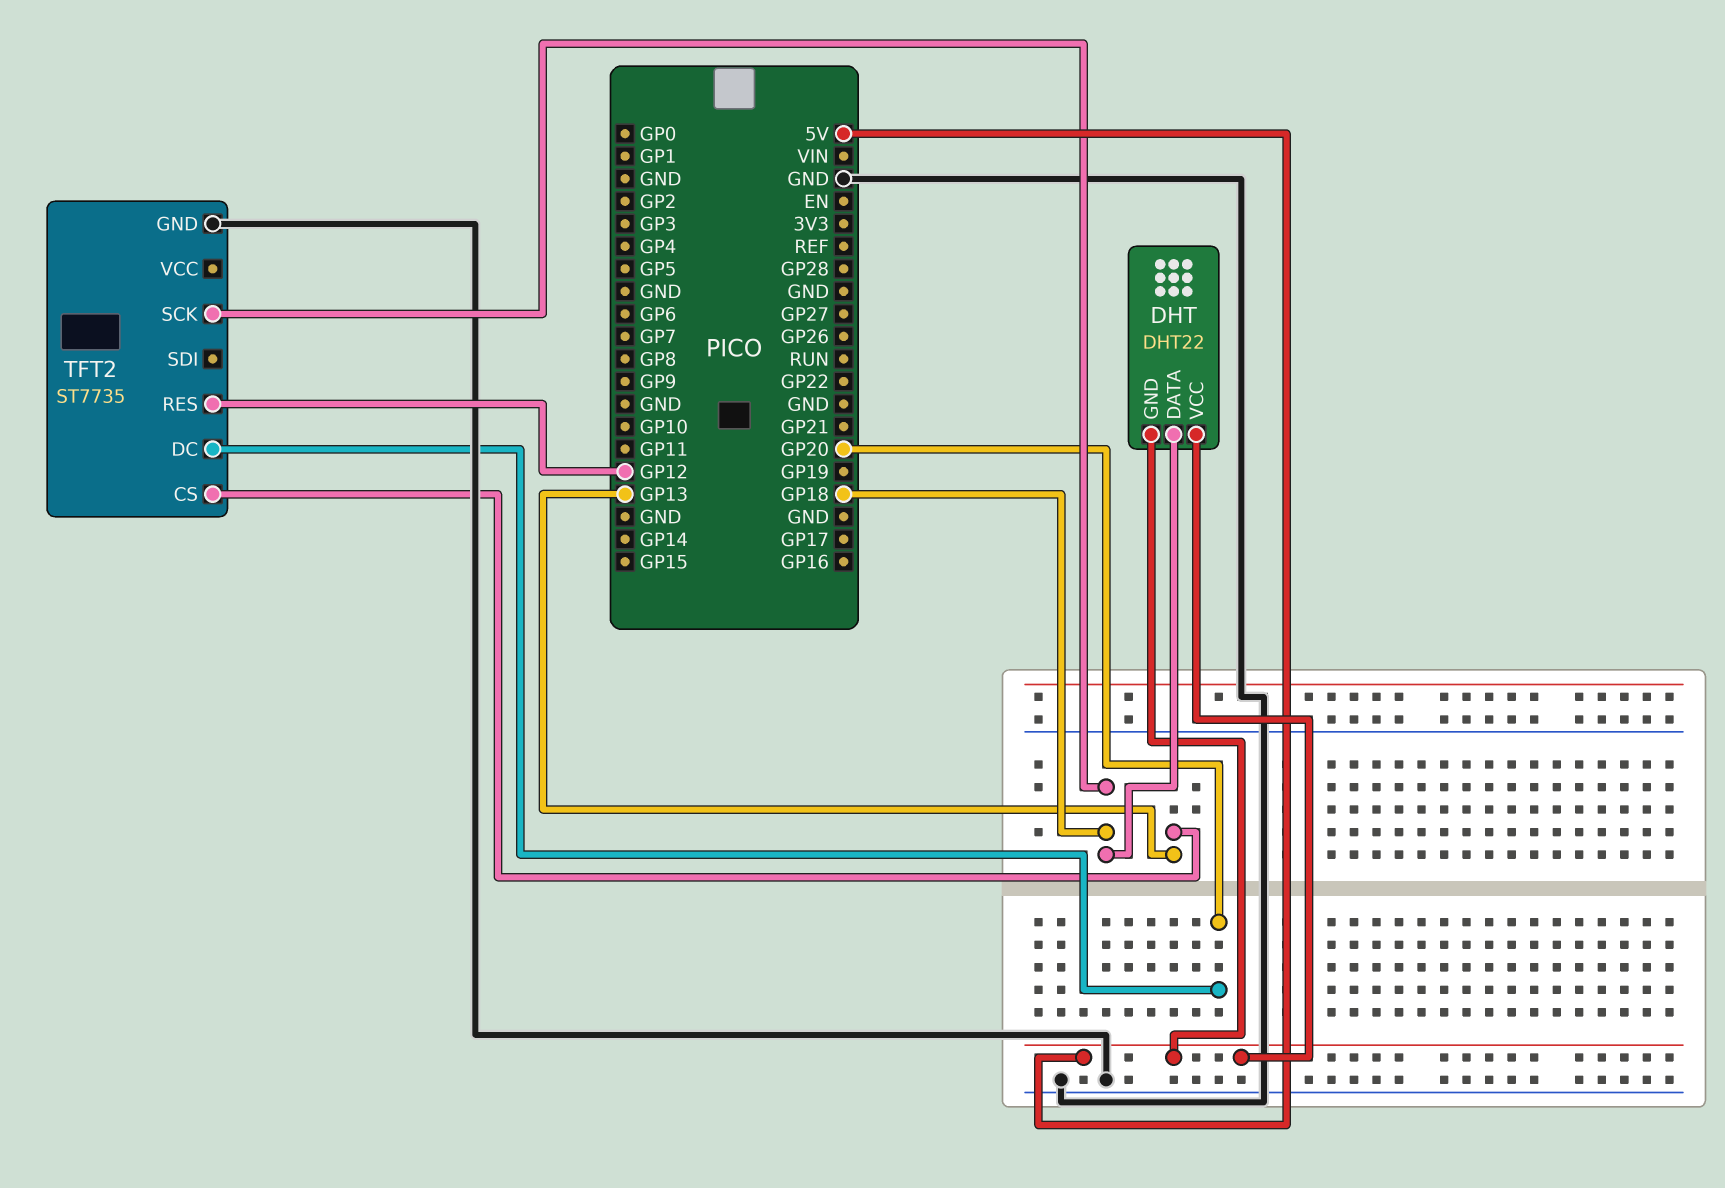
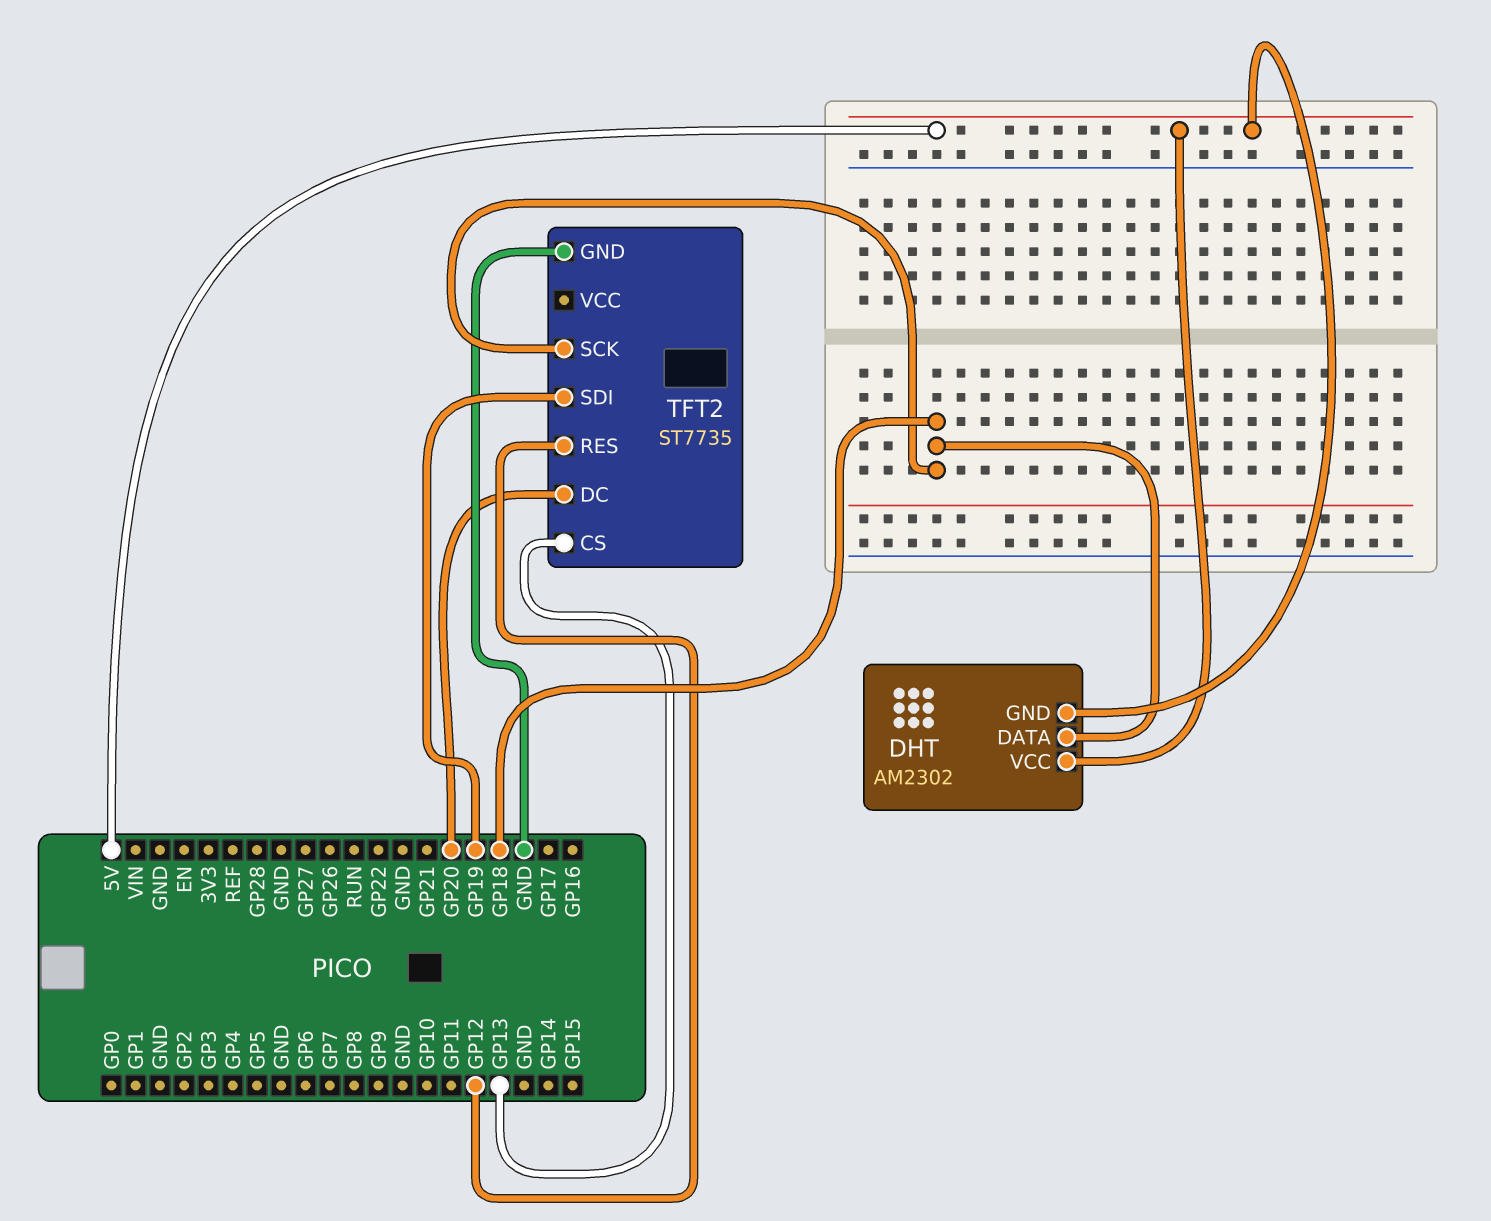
DHT: DHT22 -> AM2302
TFT2 pin SDI: none -> GP19

